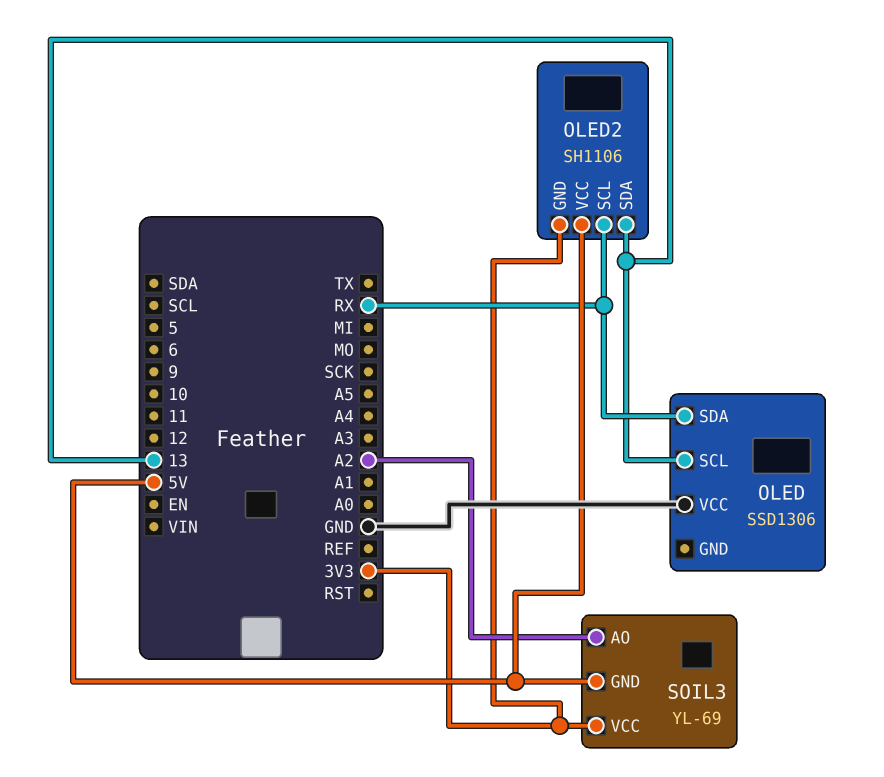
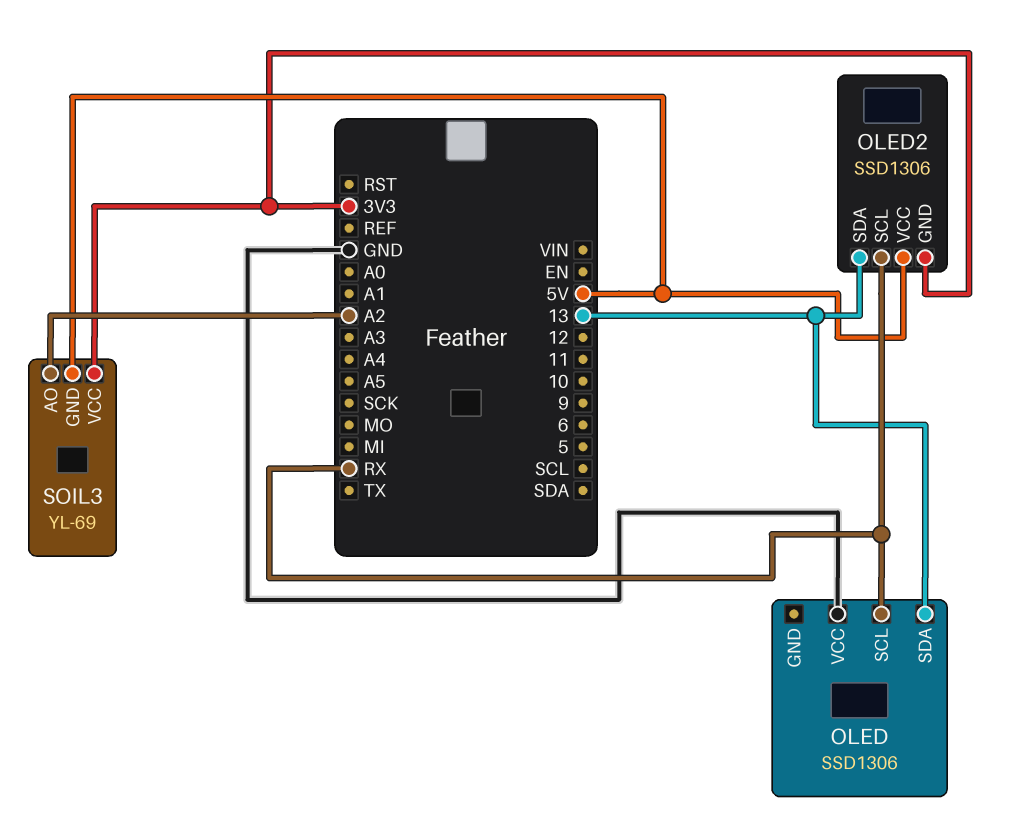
OLED pin SCL: 13 -> RX
OLED pin SDA: RX -> 13
OLED2: SH1106 -> SSD1306

